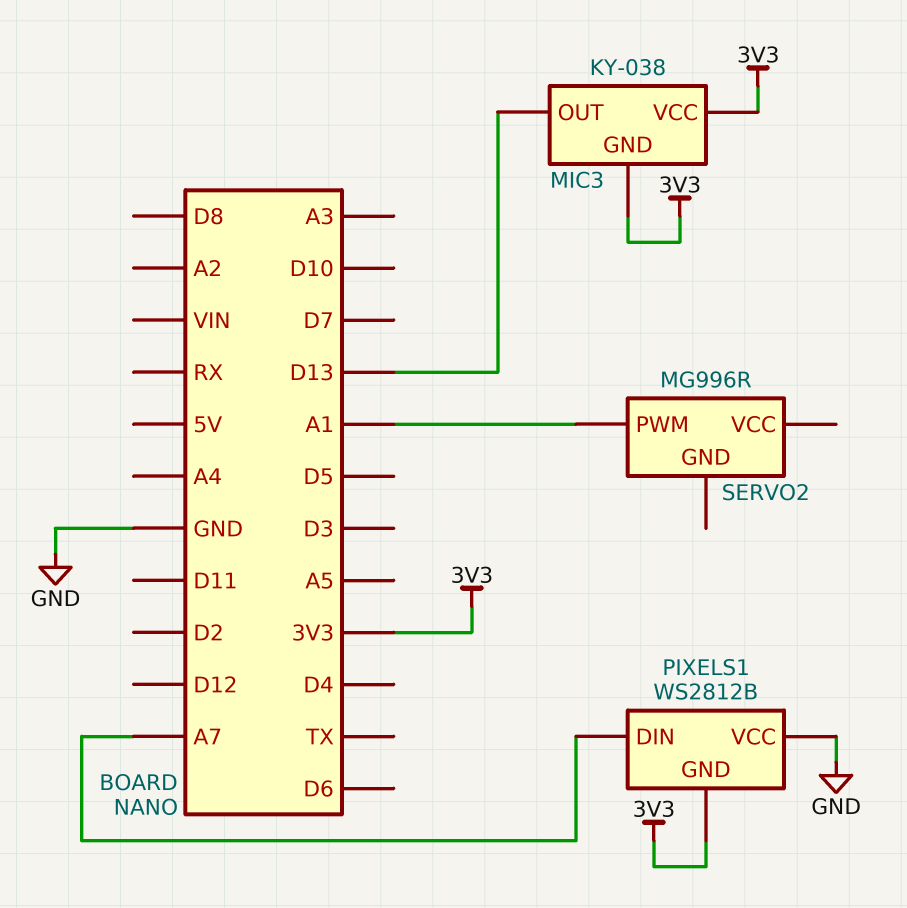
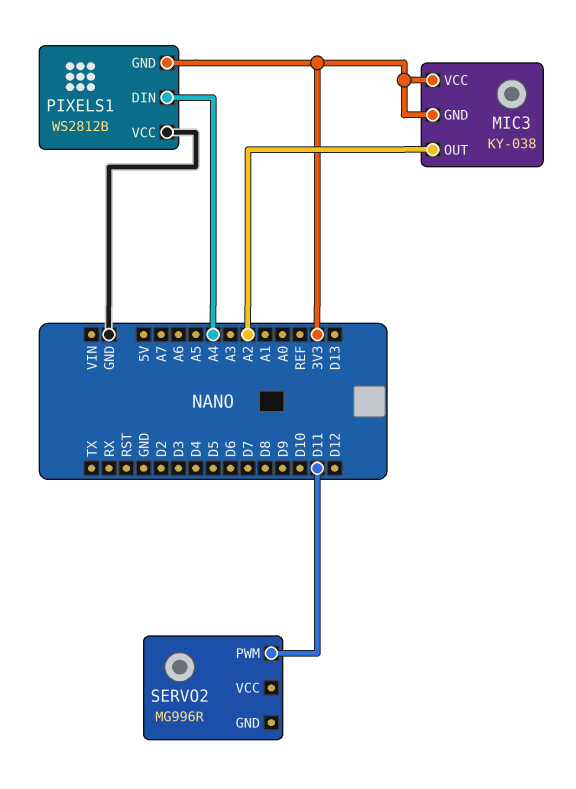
MIC3 pin OUT: D13 -> A2
PIXELS1 pin DIN: A7 -> A4
SERVO2 pin PWM: A1 -> D11

